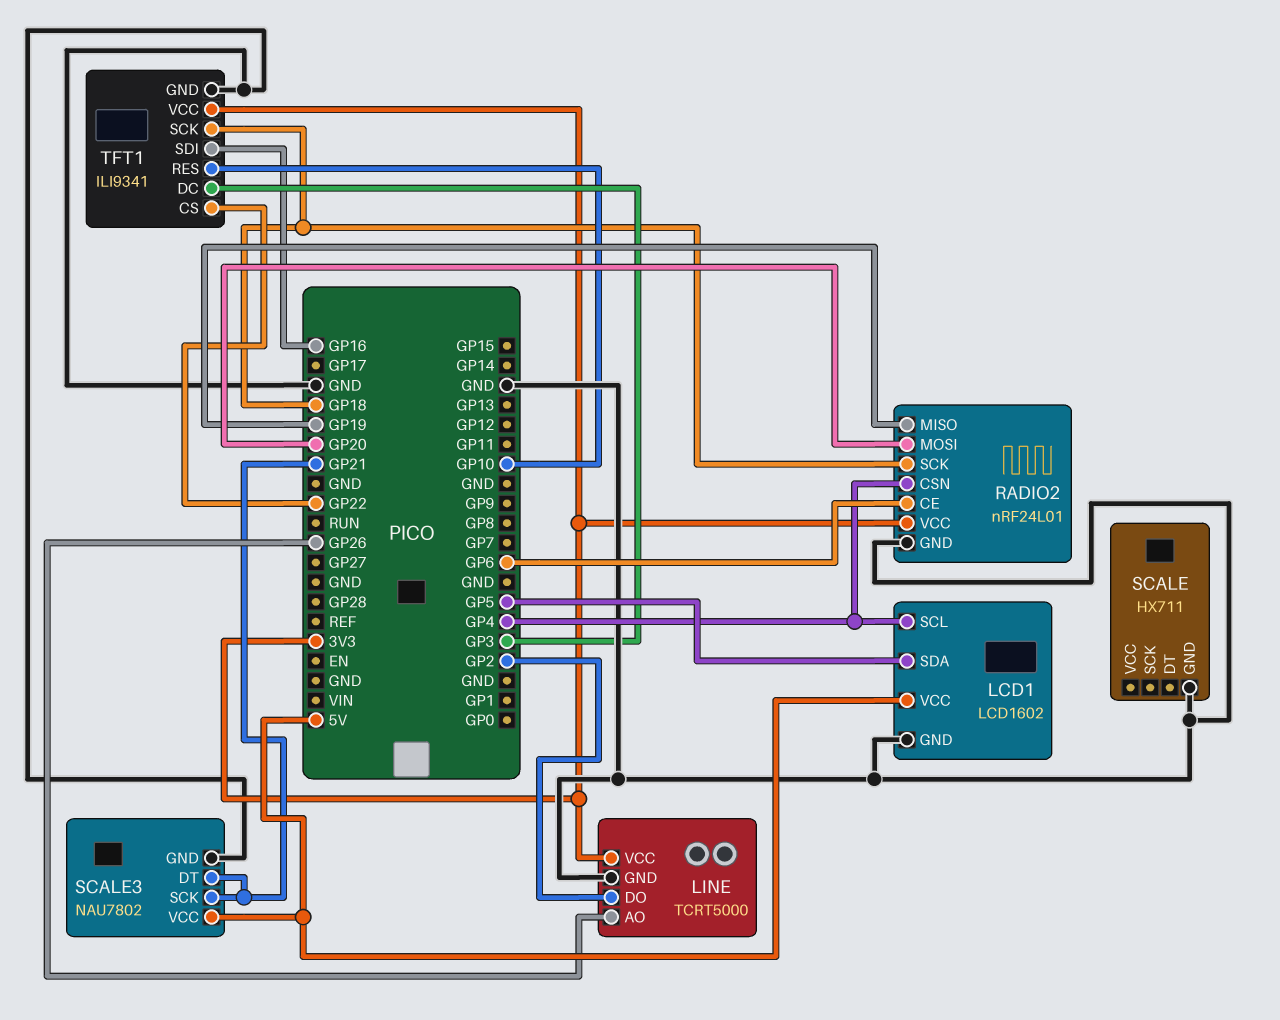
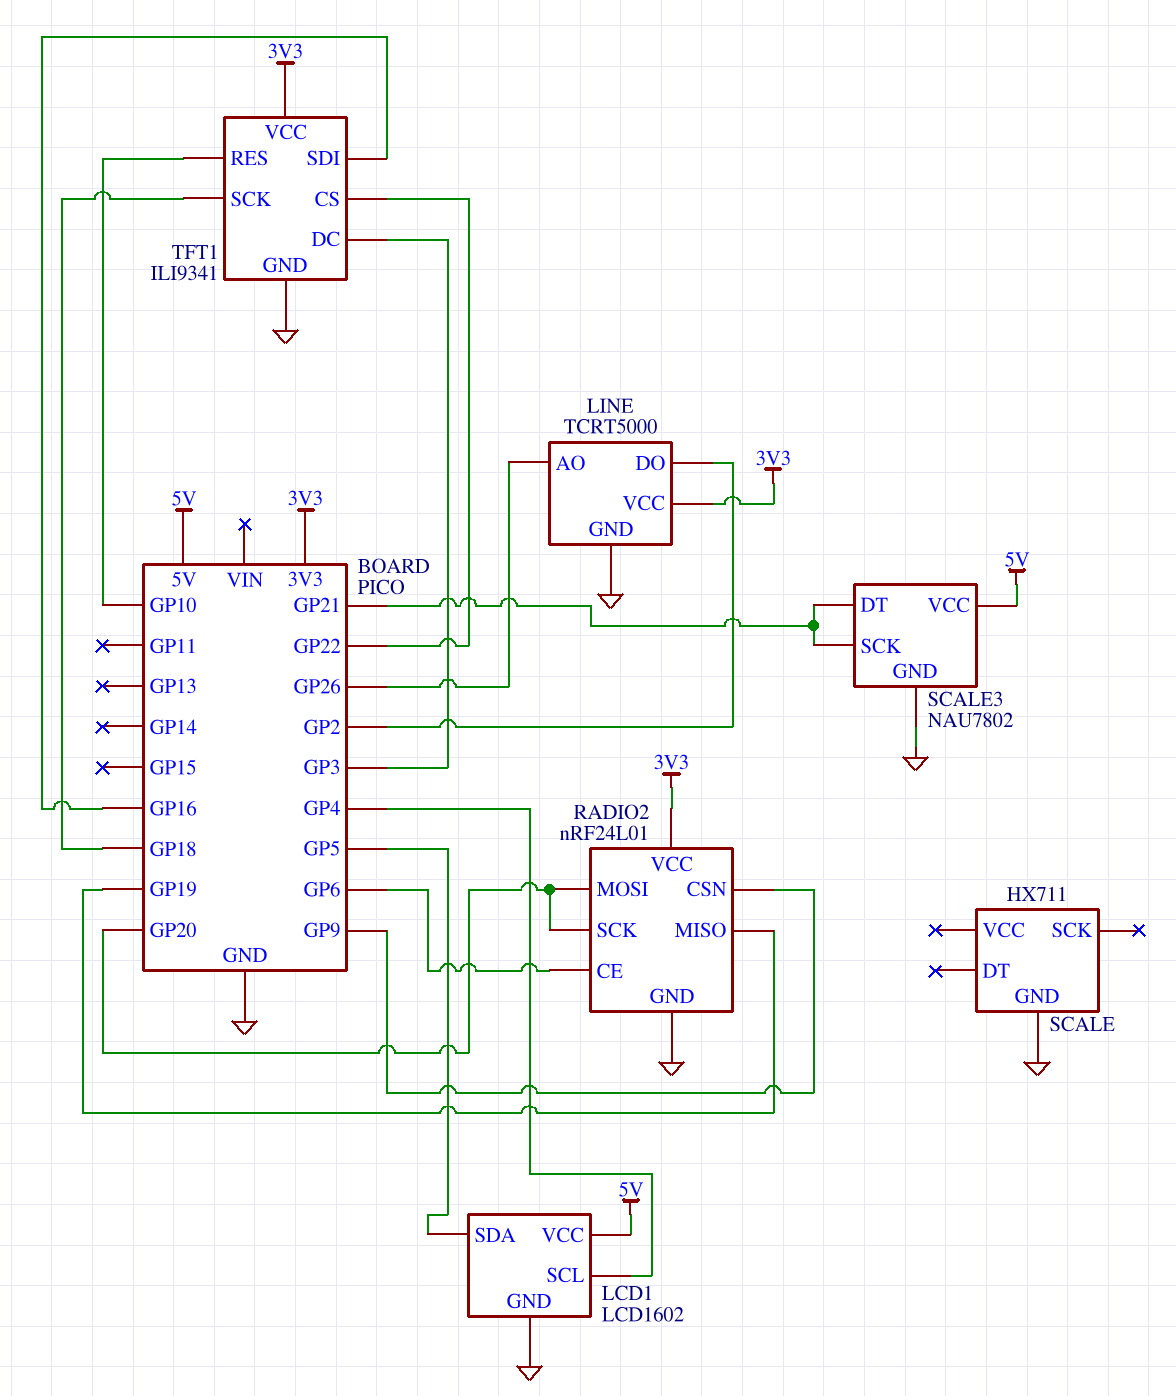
RADIO2 pin CSN: GP4 -> GP9
RADIO2 pin SCK: GP18 -> GP20

